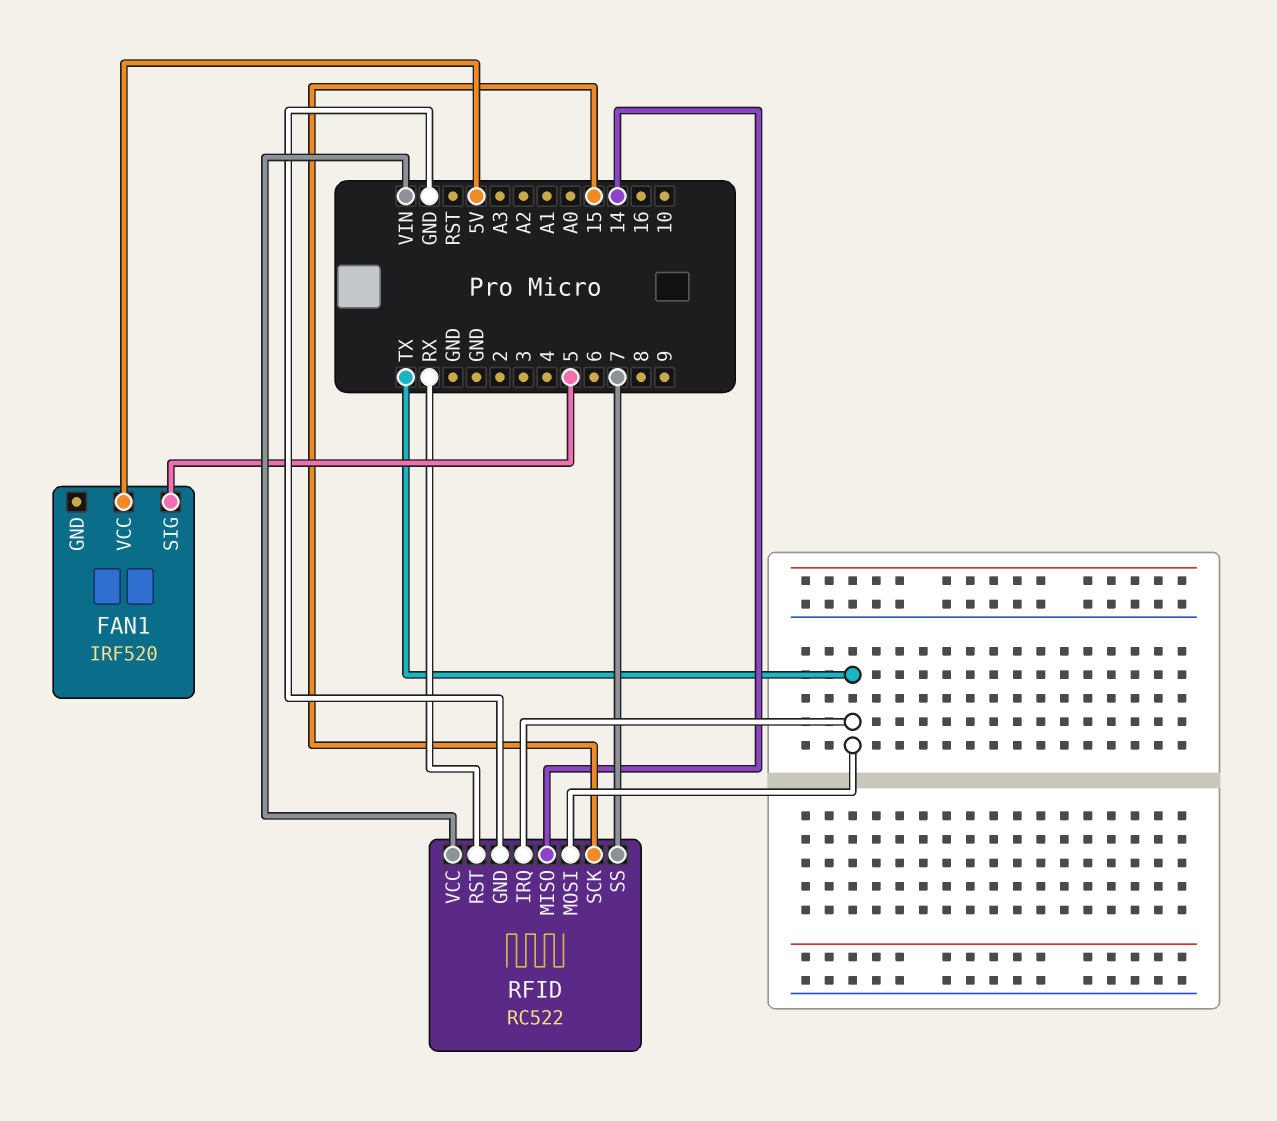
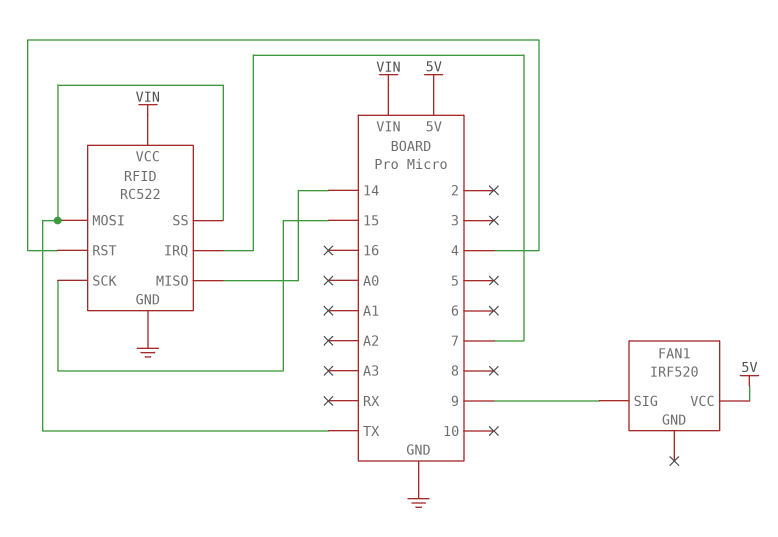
FAN1 pin SIG: 5 -> 9
RFID pin IRQ: TX -> 7
RFID pin RST: RX -> 4
RFID pin SS: 7 -> TX

